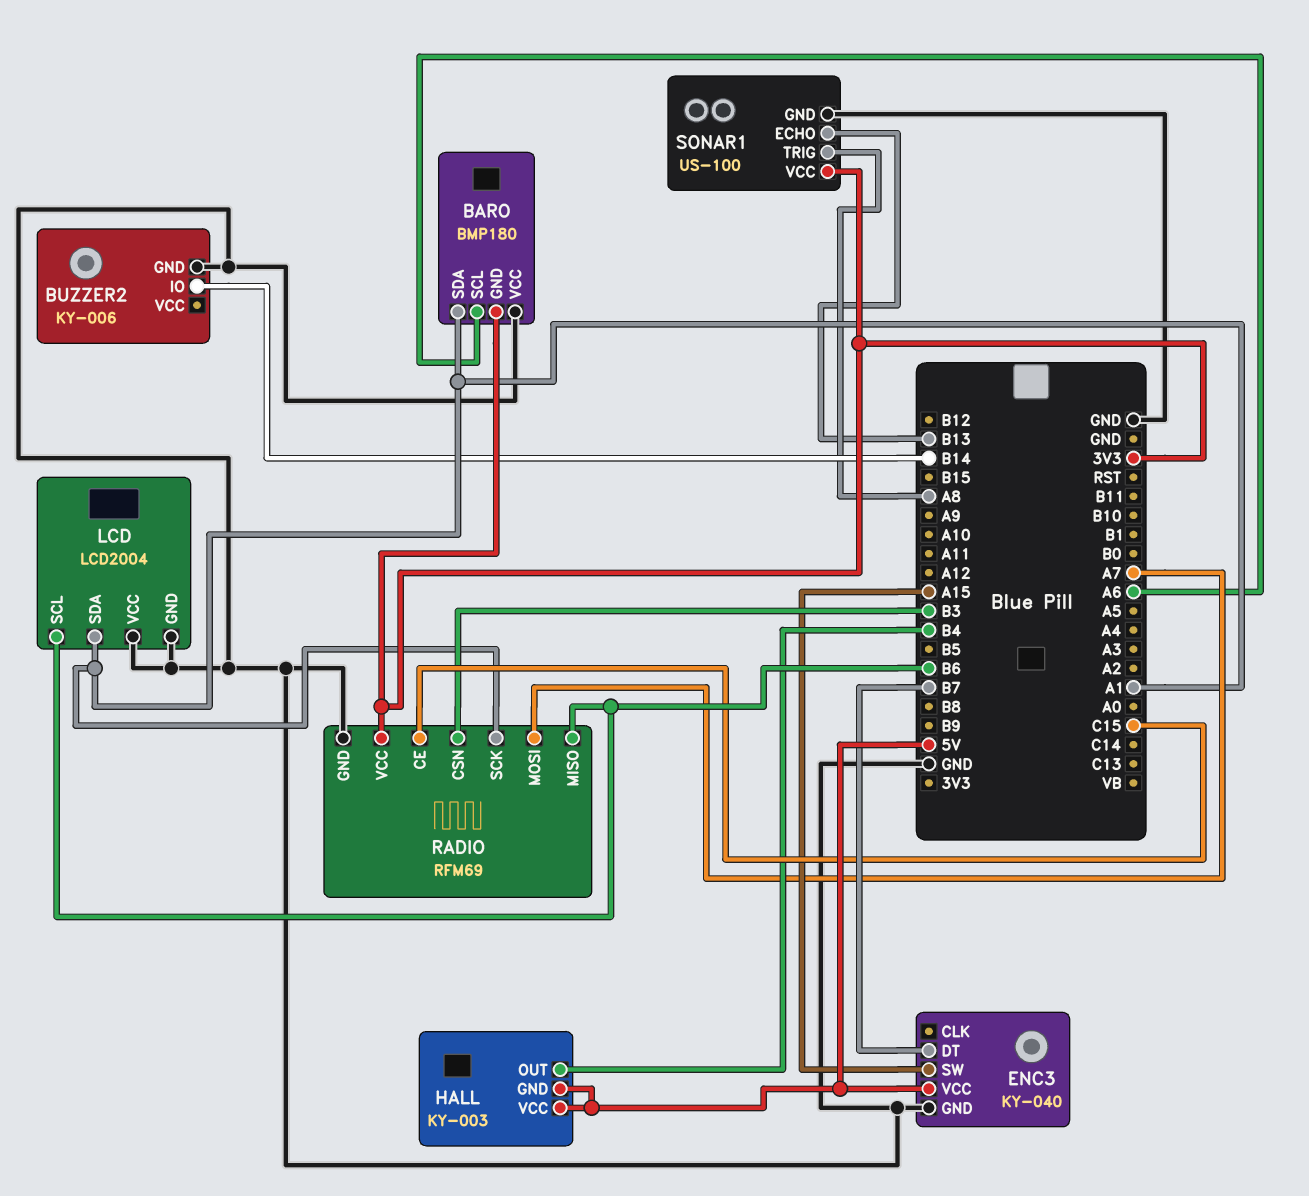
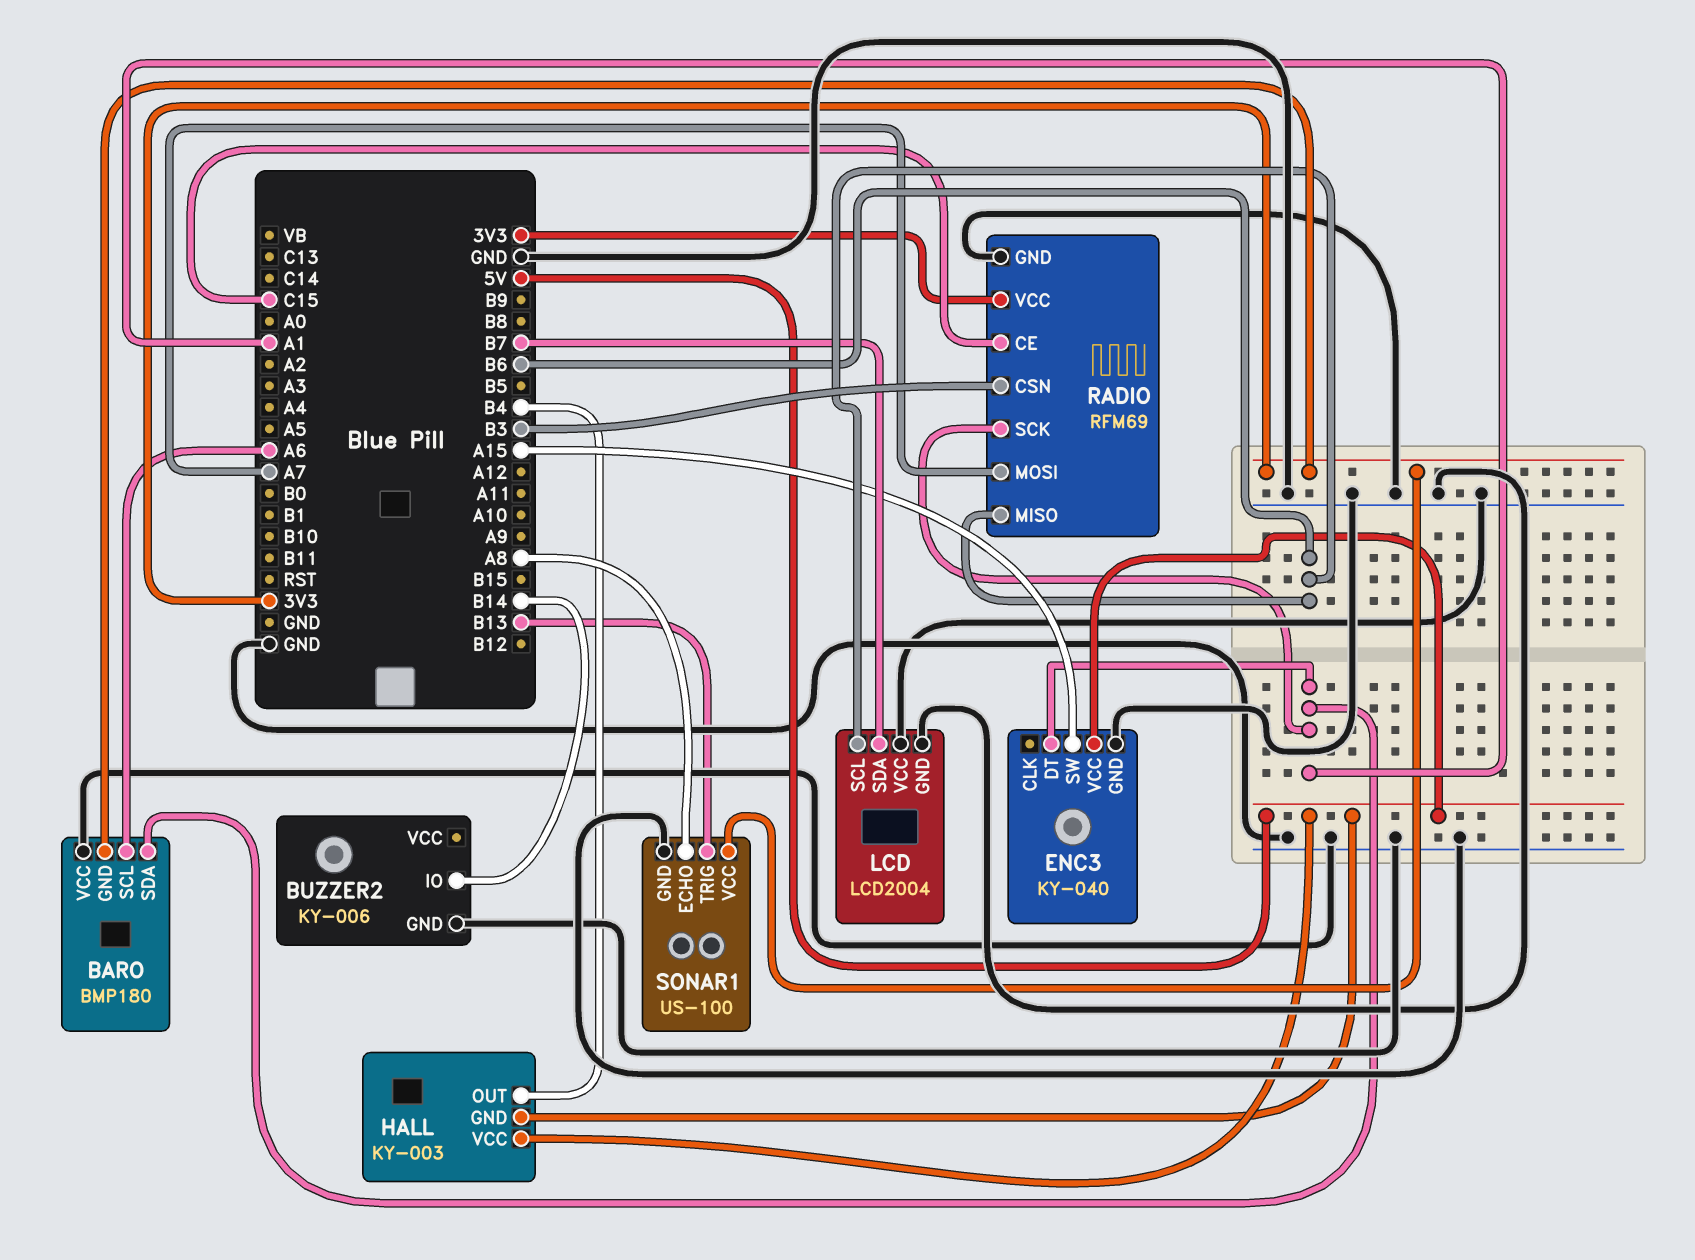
ENC3 pin DT: B7 -> A1
LCD pin SDA: A1 -> B7
SONAR1 pin ECHO: B13 -> A8
SONAR1 pin TRIG: A8 -> B13

